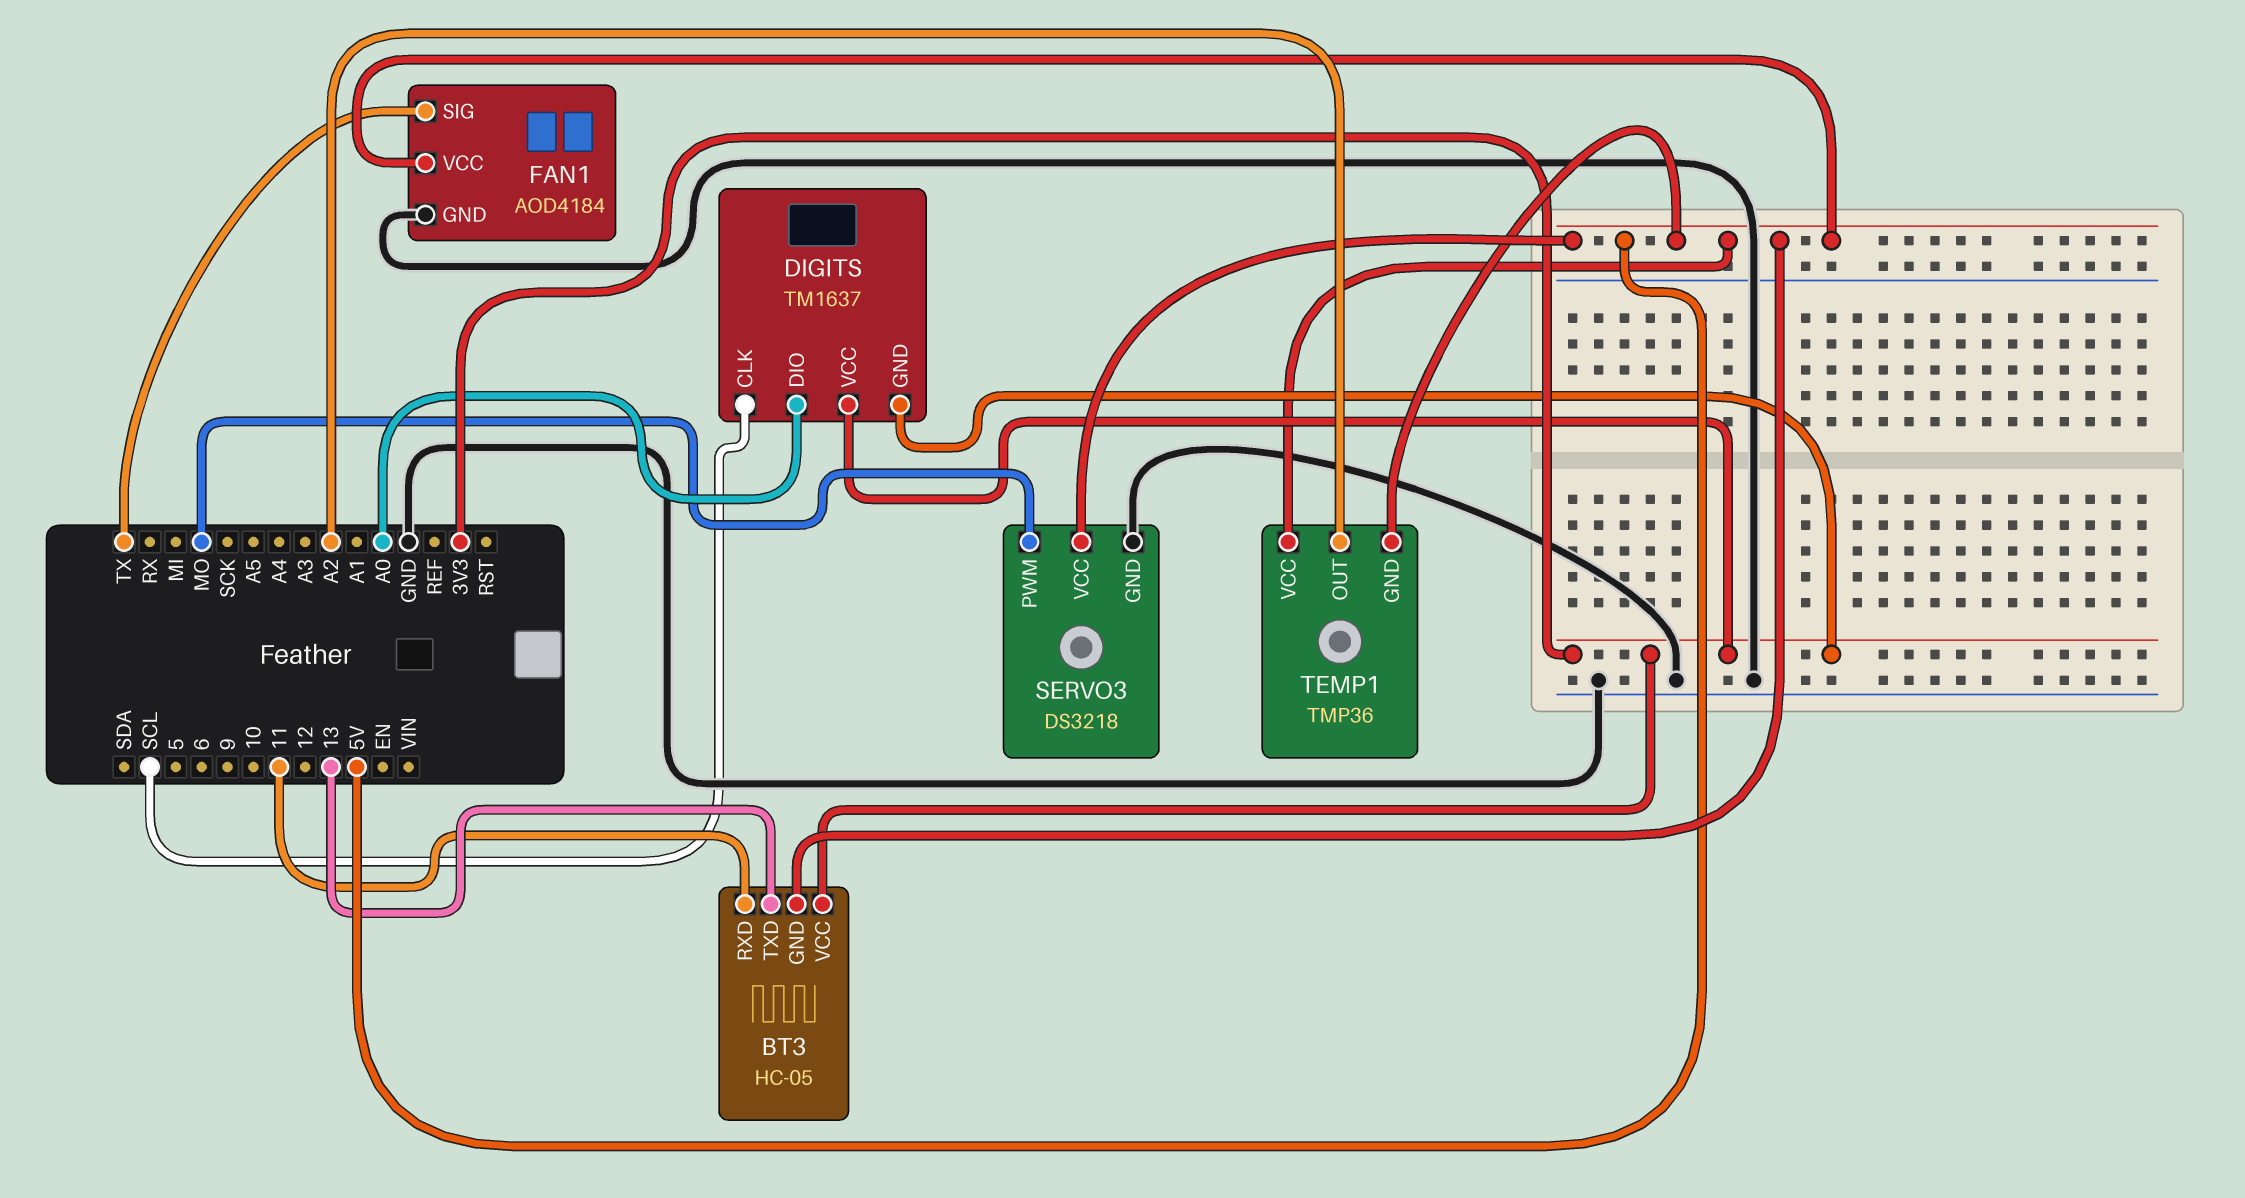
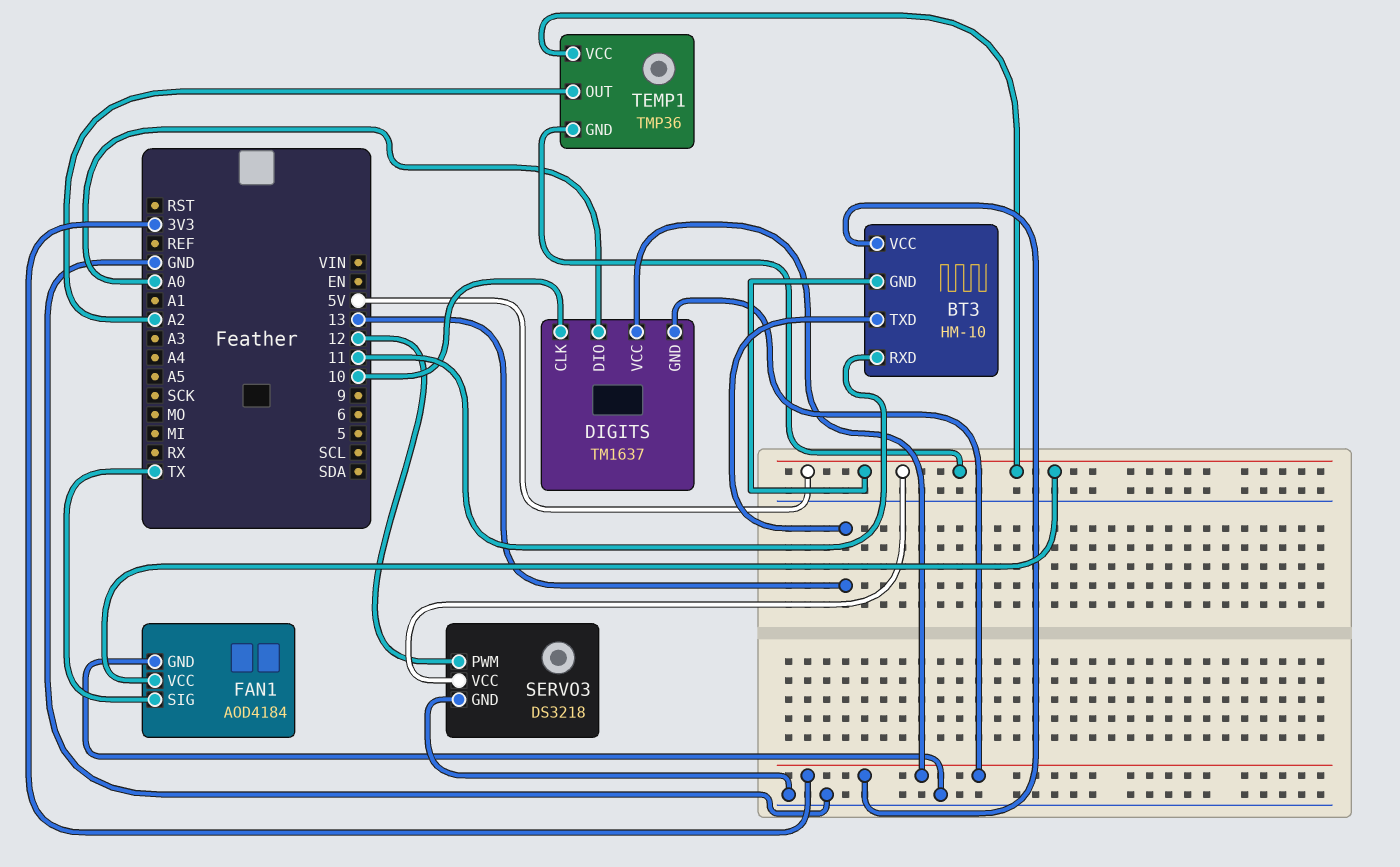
BT3: HC-05 -> HM-10
DIGITS pin CLK: SCL -> 10
SERVO3 pin PWM: MO -> 12

